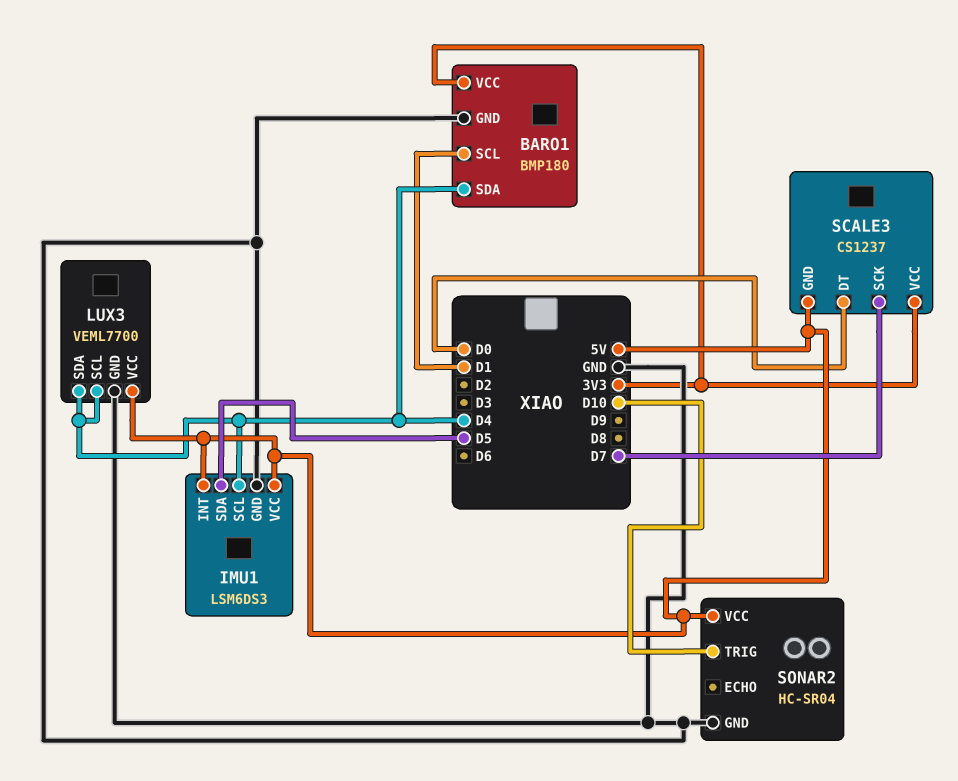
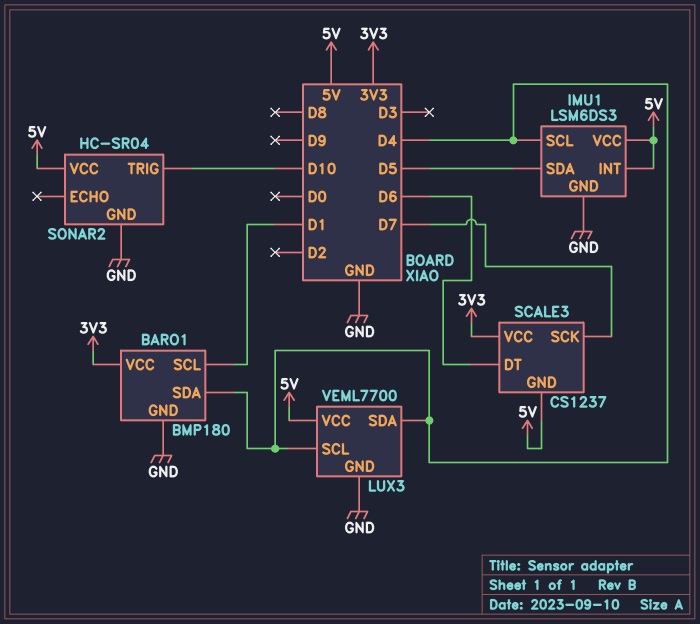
SCALE3 pin DT: D0 -> D6

